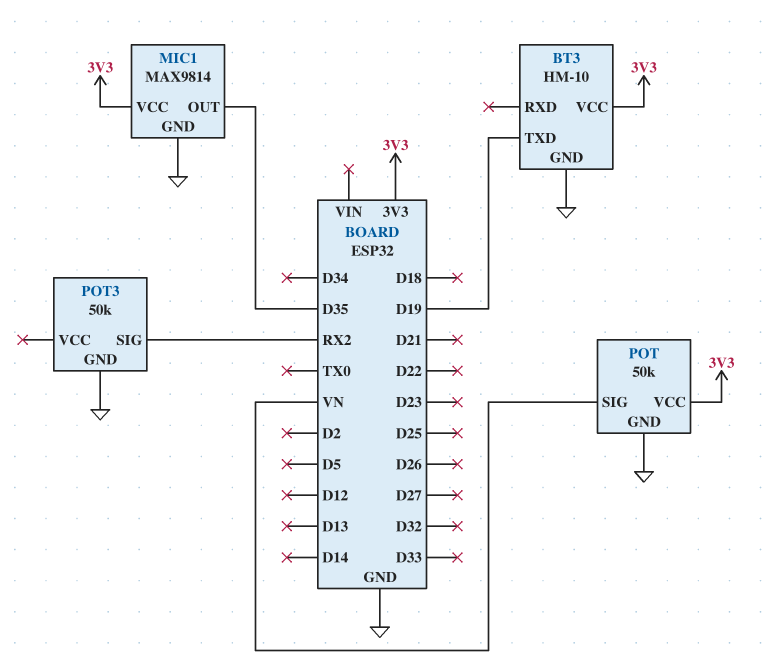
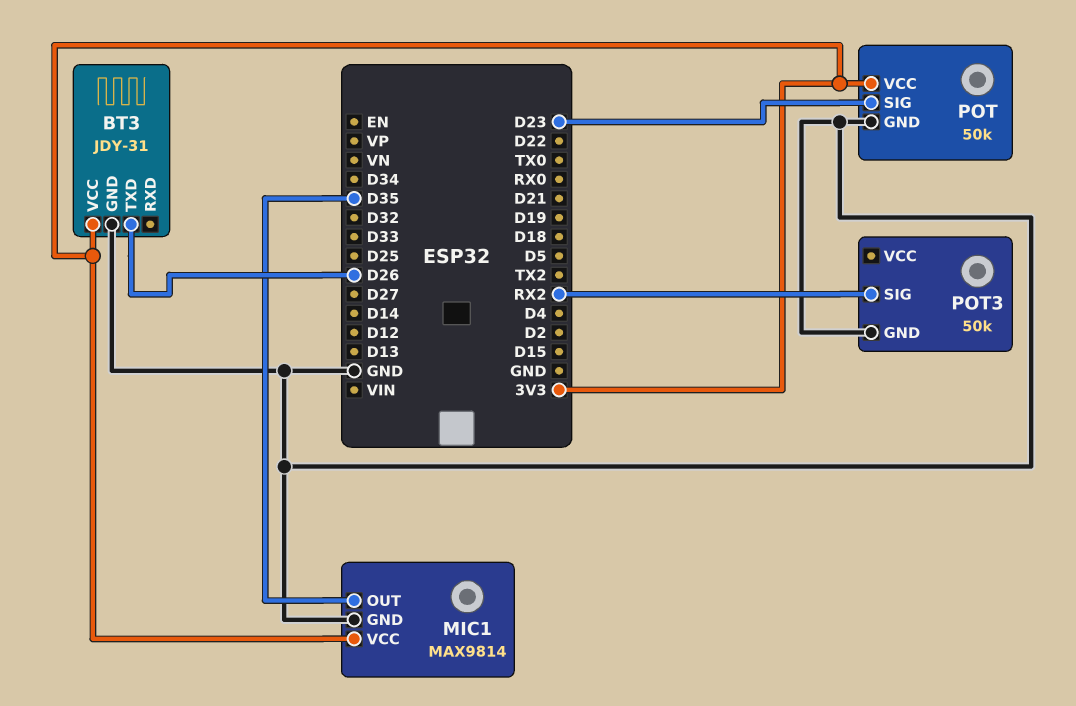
BT3: HM-10 -> JDY-31
BT3 pin TXD: D19 -> D26
POT pin SIG: VN -> D23

